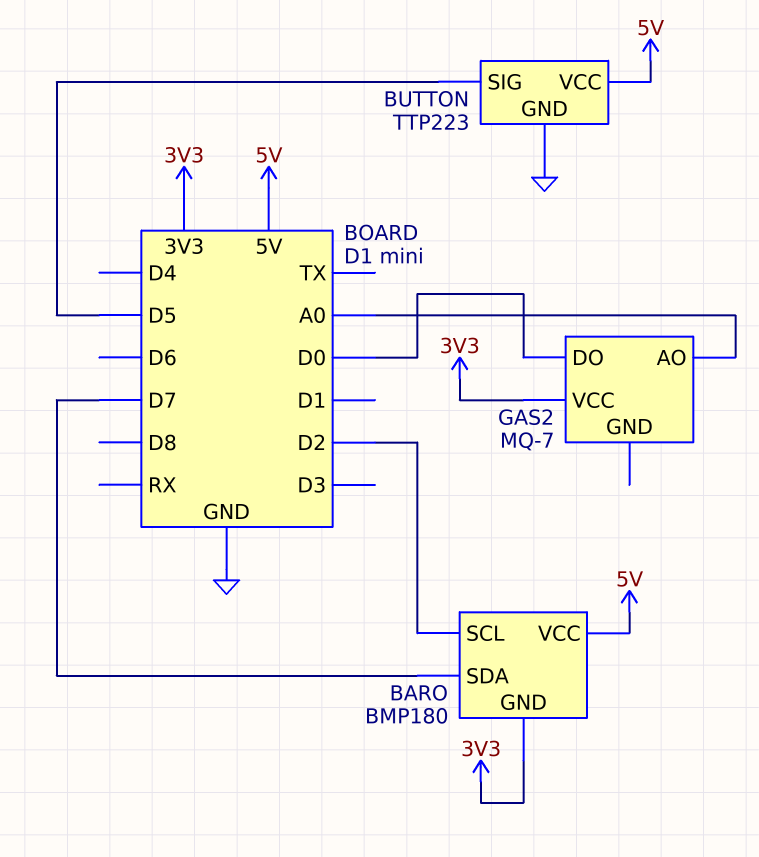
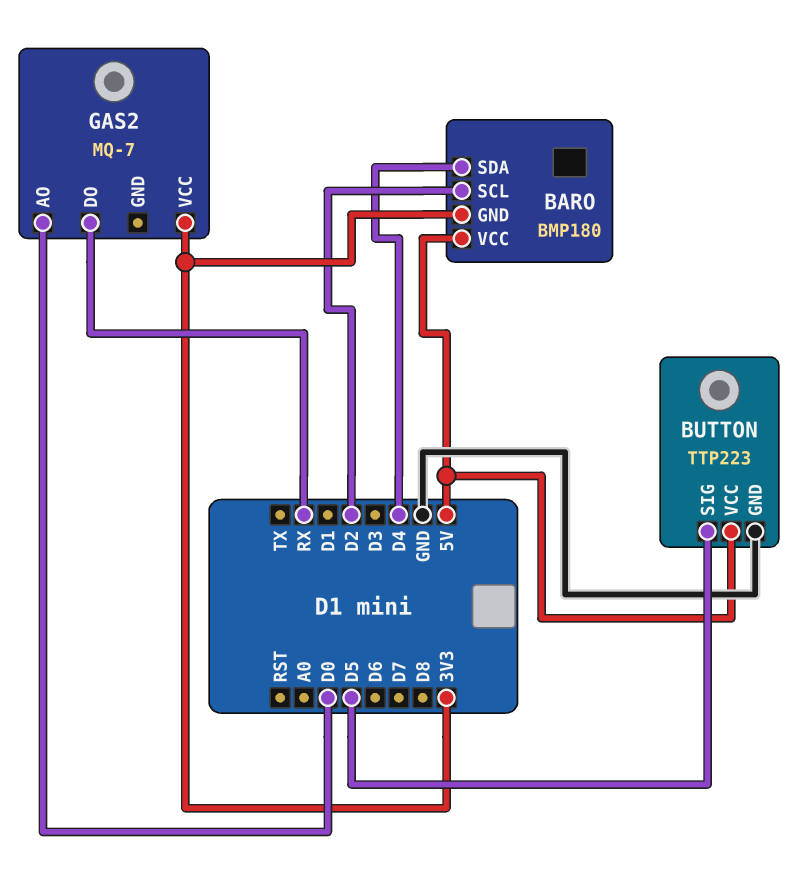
BARO pin SDA: D7 -> D4
GAS2 pin AO: A0 -> D0
GAS2 pin DO: D0 -> RX

